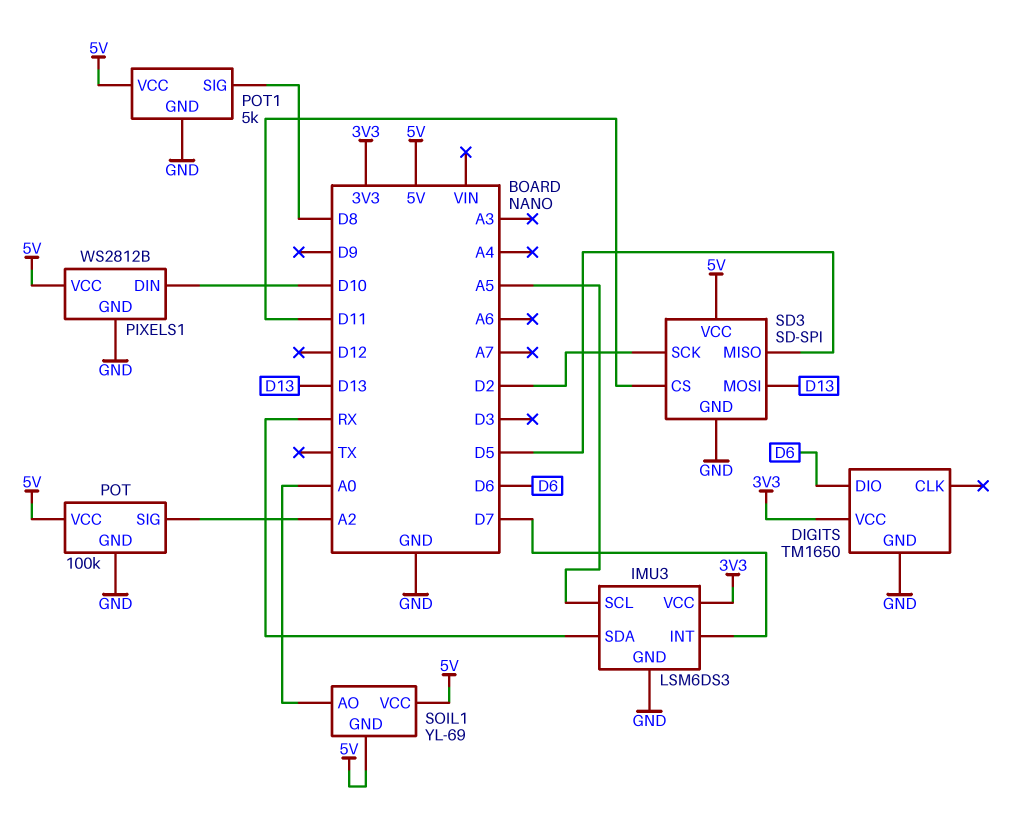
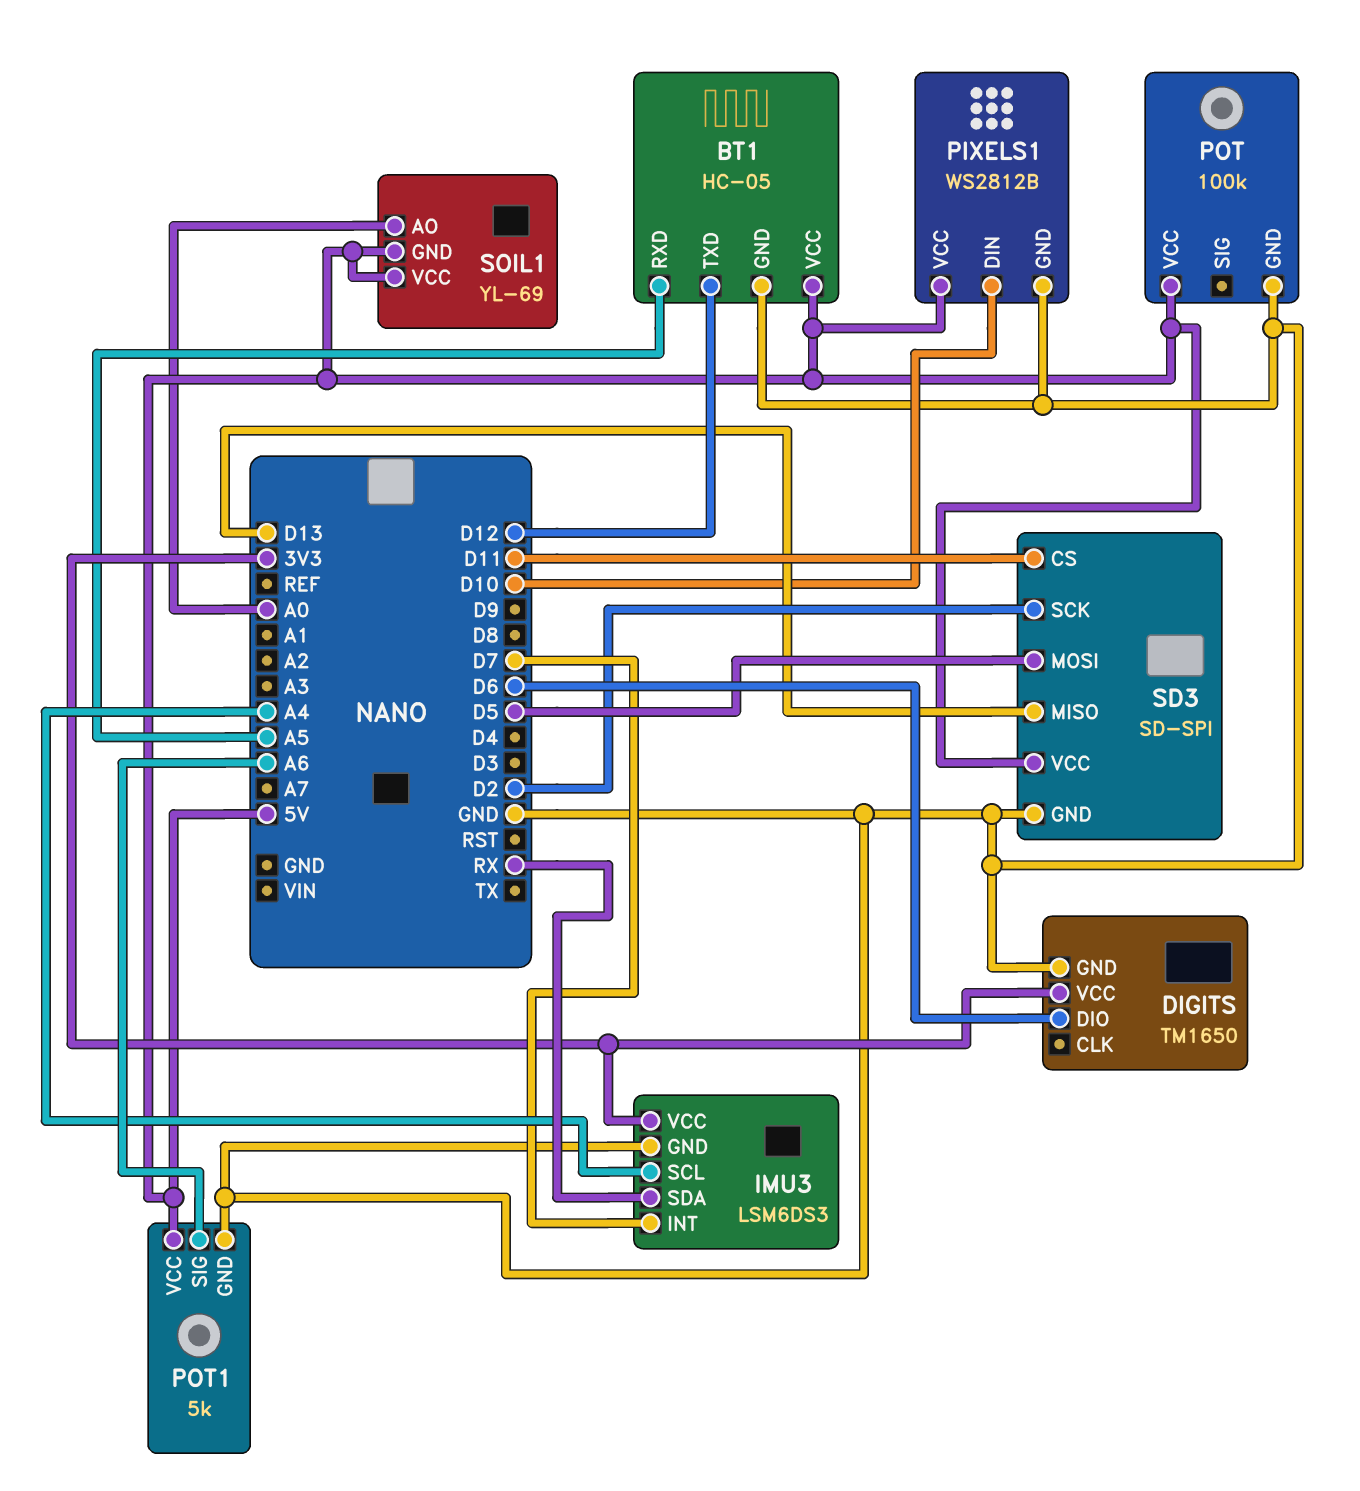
BT1: none -> HC-05
BT1 pin GND: none -> GND
BT1 pin RXD: none -> A5
BT1 pin TXD: none -> D12
BT1 pin VCC: none -> 5V
IMU3 pin SCL: A5 -> A4
POT pin SIG: A2 -> none
POT1 pin SIG: D8 -> A6
SD3 pin MISO: D5 -> D13
SD3 pin MOSI: D13 -> D5

